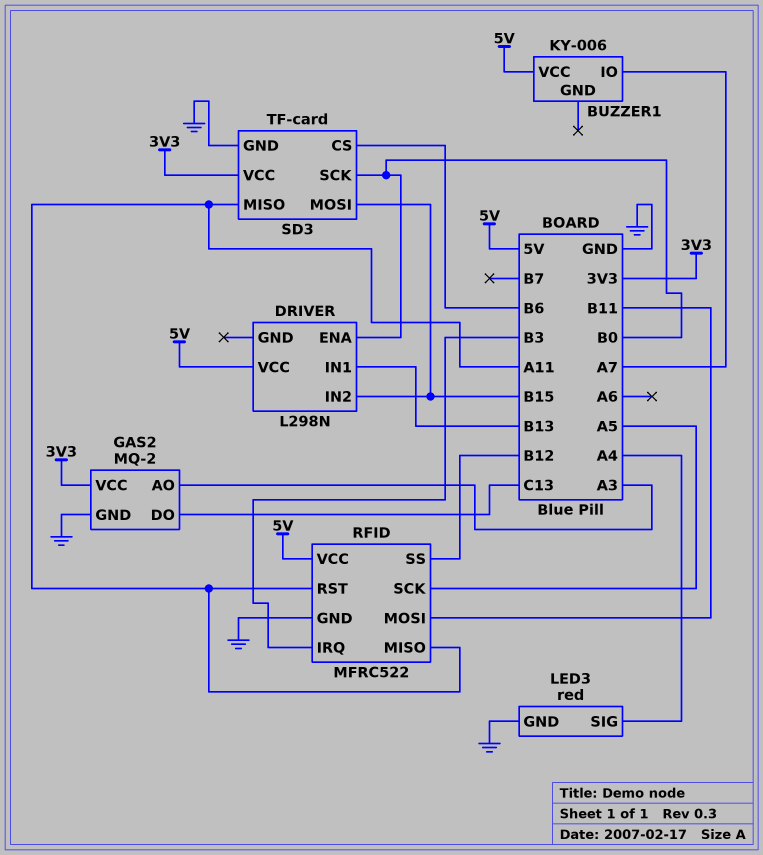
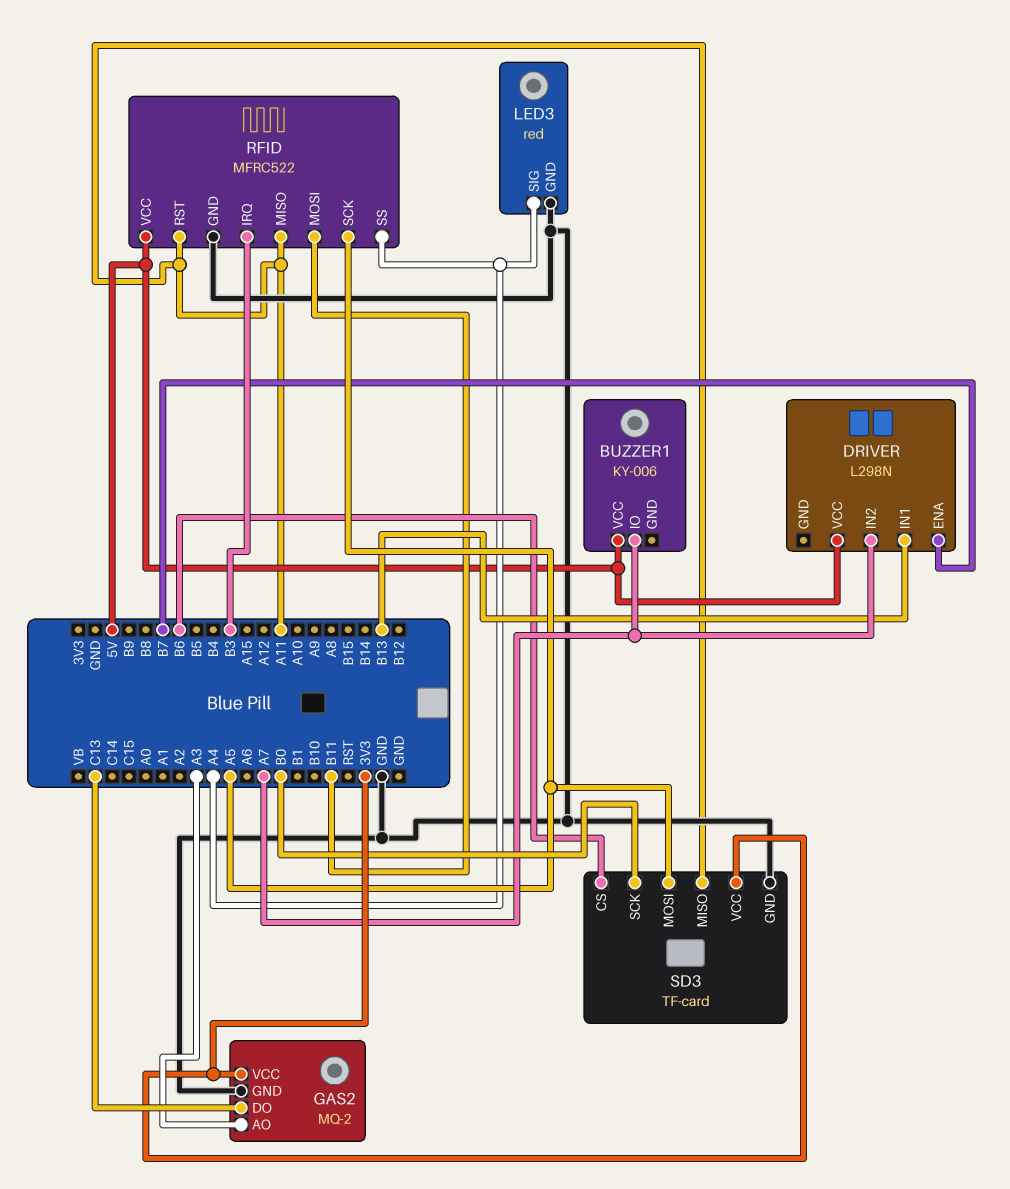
DRIVER pin ENA: B0 -> B7
DRIVER pin IN2: B15 -> A7
RFID pin SS: B12 -> A4
SD3 pin MOSI: B15 -> A5

